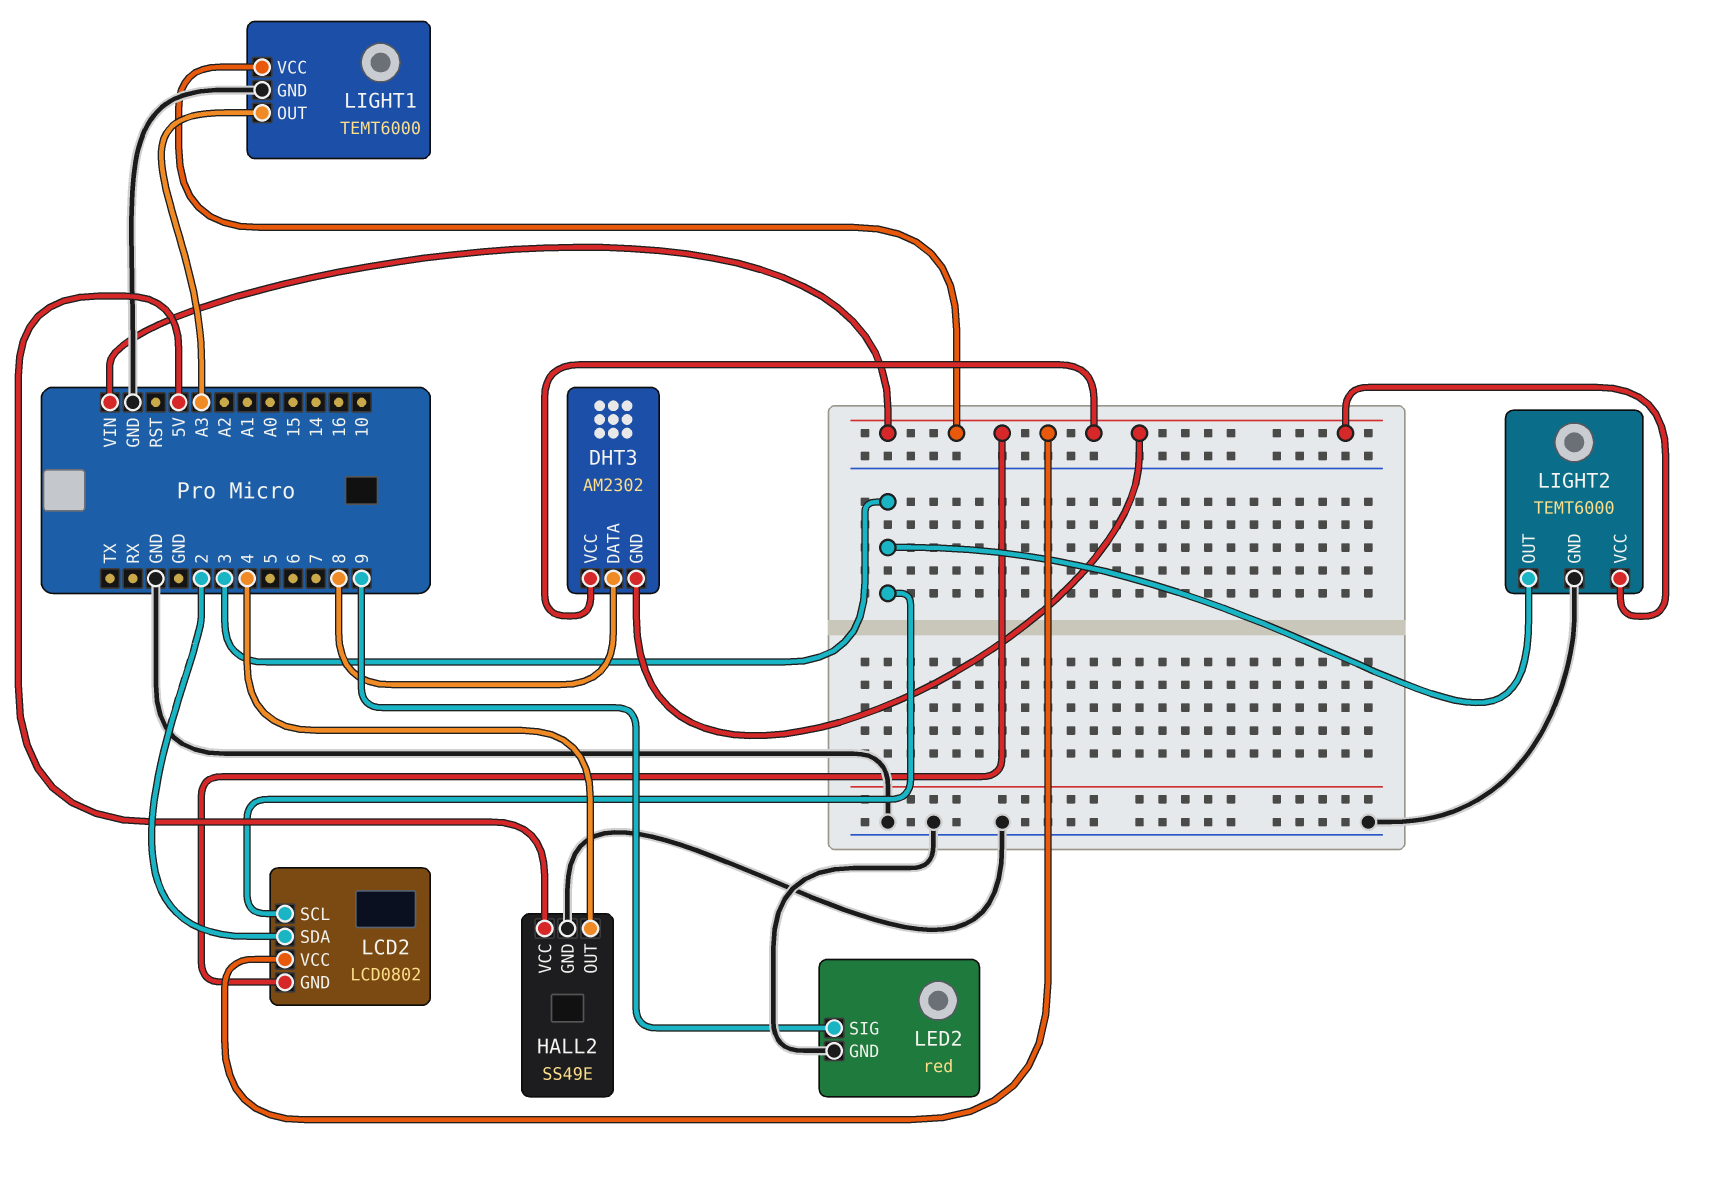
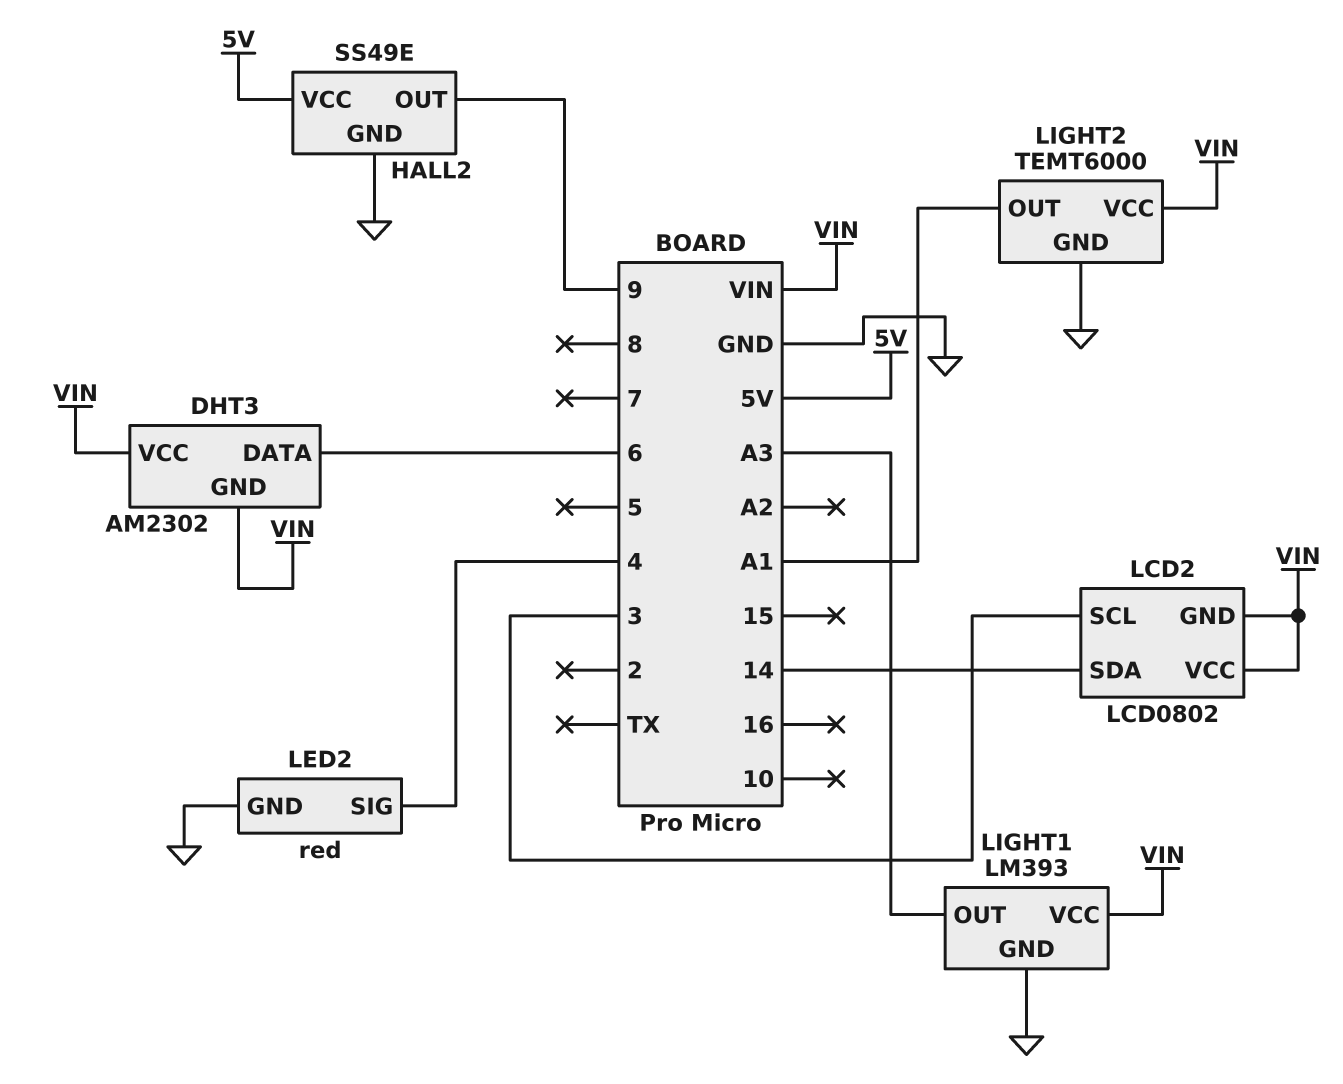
DHT3 pin DATA: 8 -> 6
HALL2 pin OUT: 4 -> 9
LCD2 pin SDA: 2 -> 14
LED2 pin SIG: 9 -> 4
LIGHT1: TEMT6000 -> LM393
LIGHT2 pin OUT: 3 -> A1

